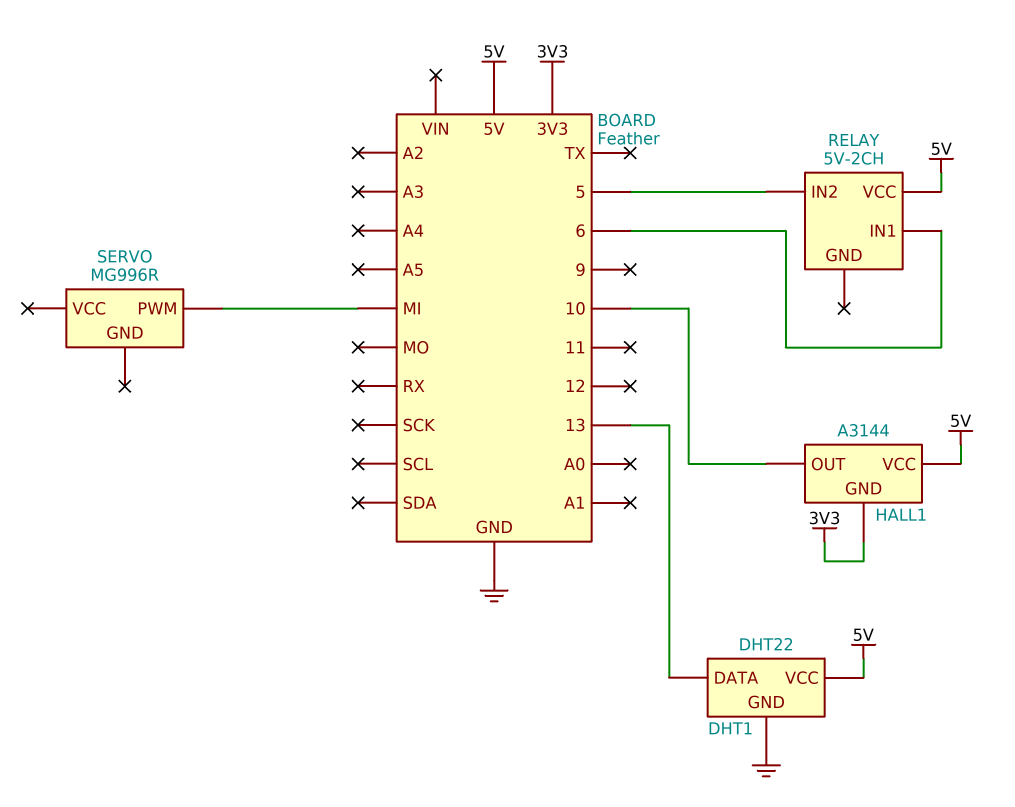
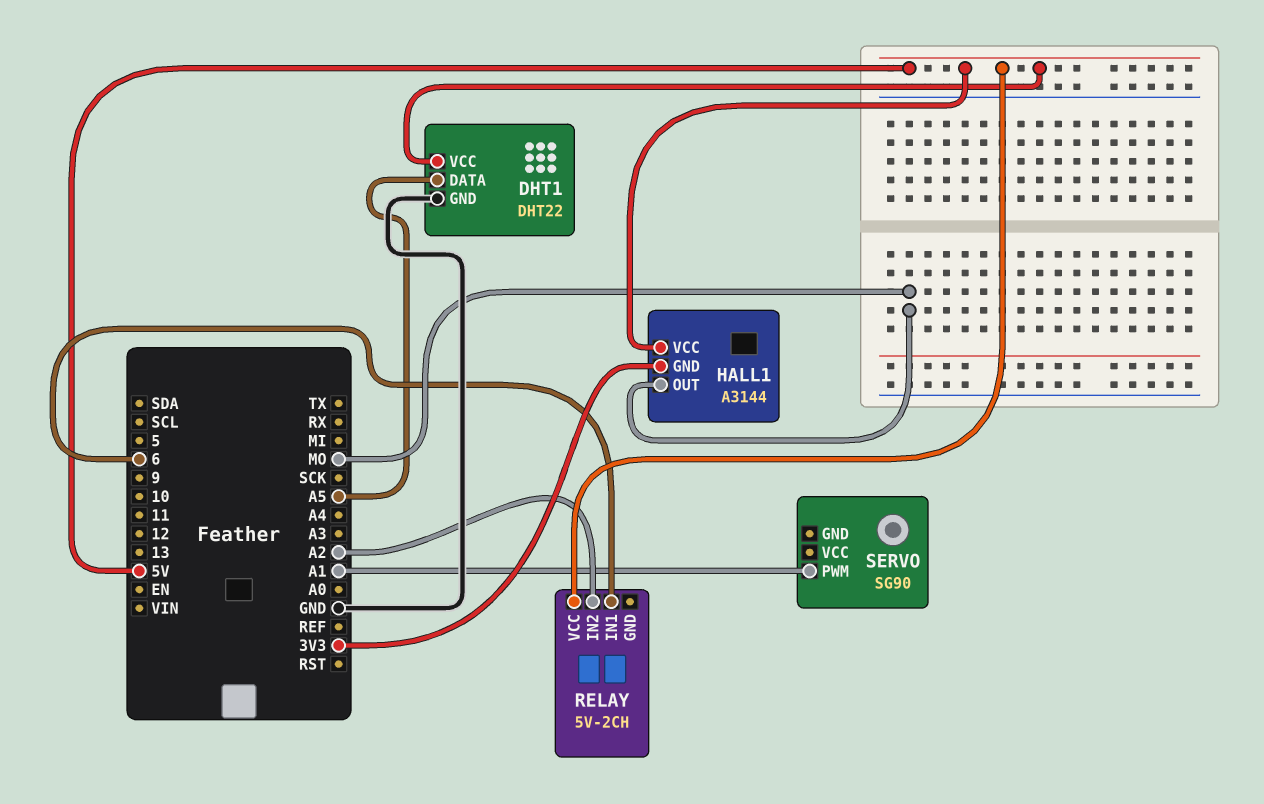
DHT1 pin DATA: 13 -> A5
HALL1 pin OUT: 10 -> MO
RELAY pin IN2: 5 -> A2
SERVO: MG996R -> SG90
SERVO pin PWM: MI -> A1

